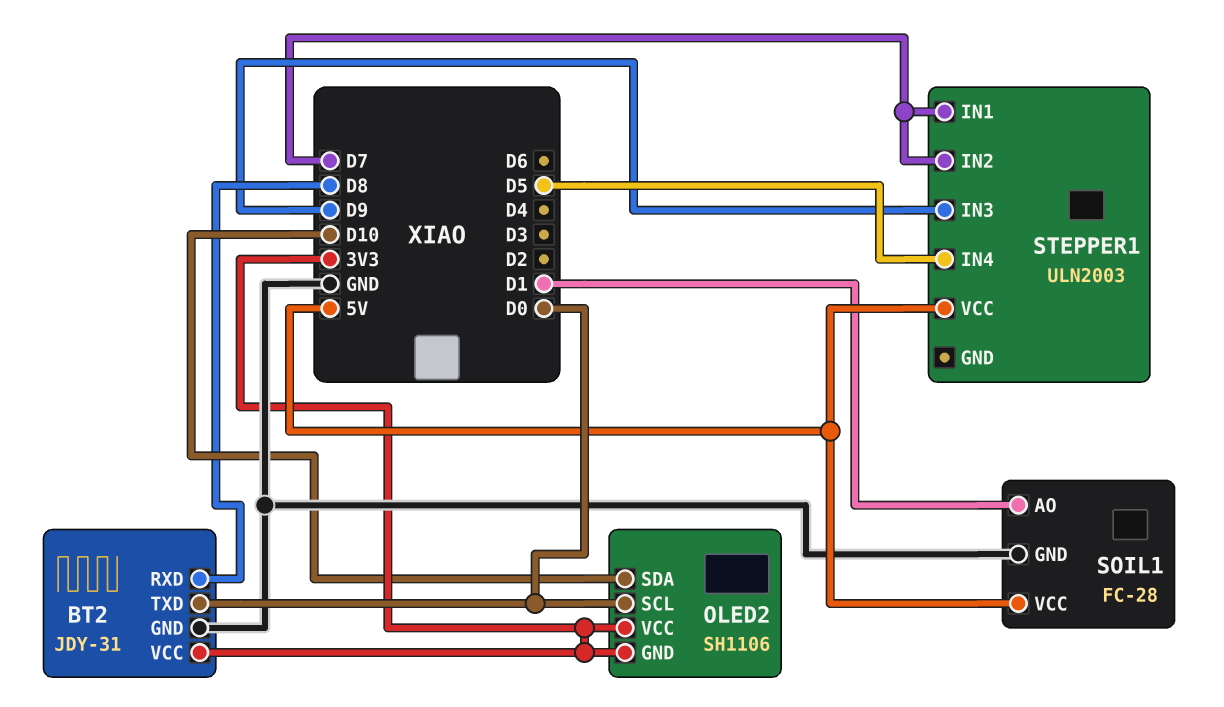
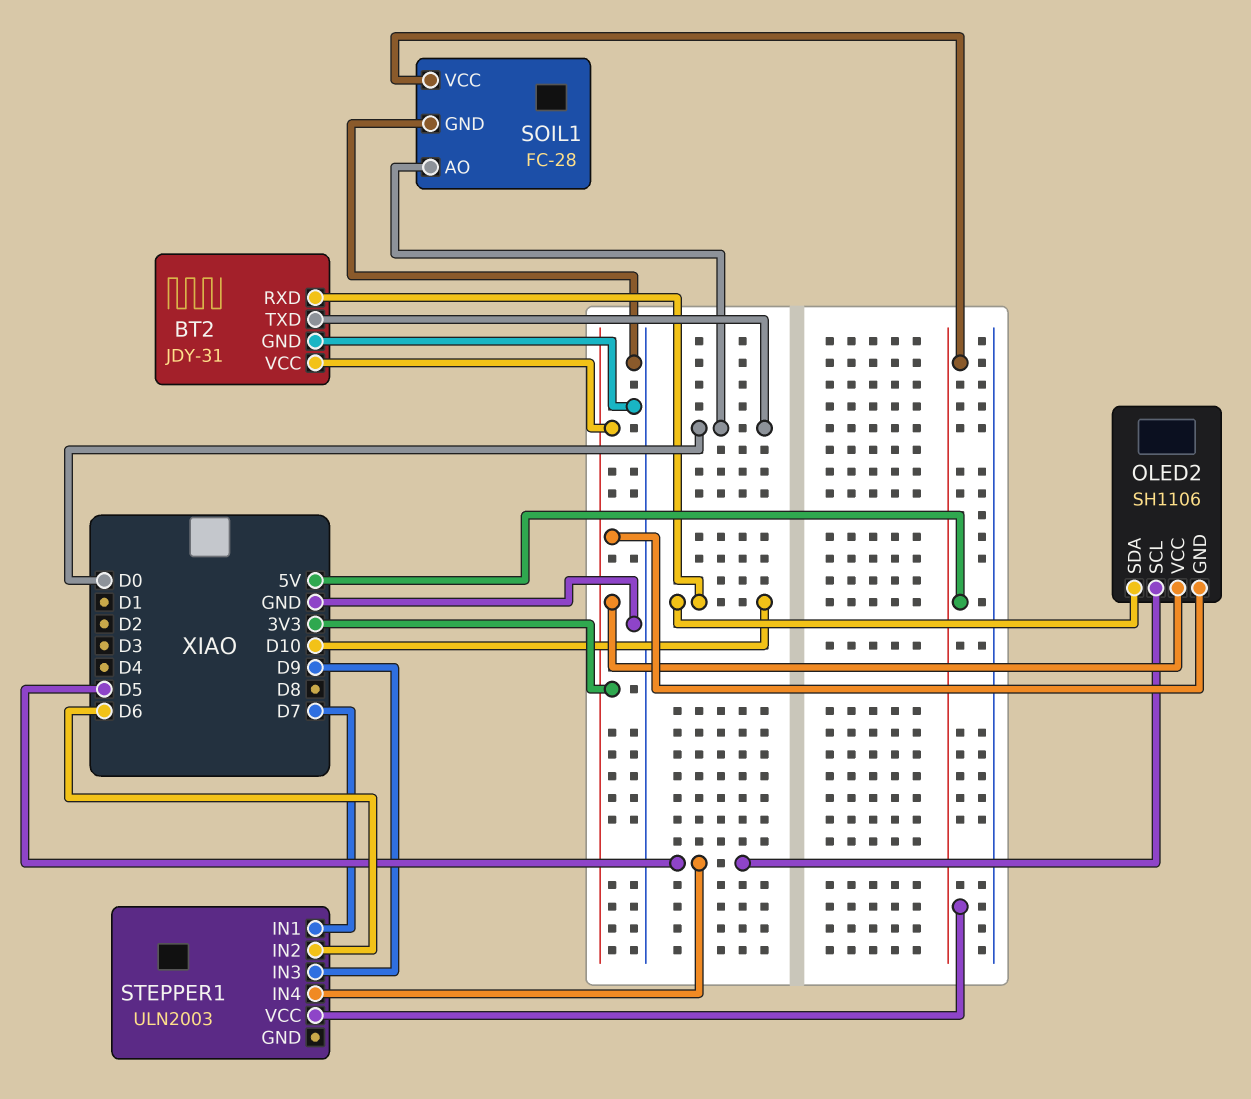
BT2 pin RXD: D8 -> D10
OLED2 pin SCL: D0 -> D5
SOIL1 pin AO: D1 -> D0
STEPPER1 pin IN2: D7 -> D6

